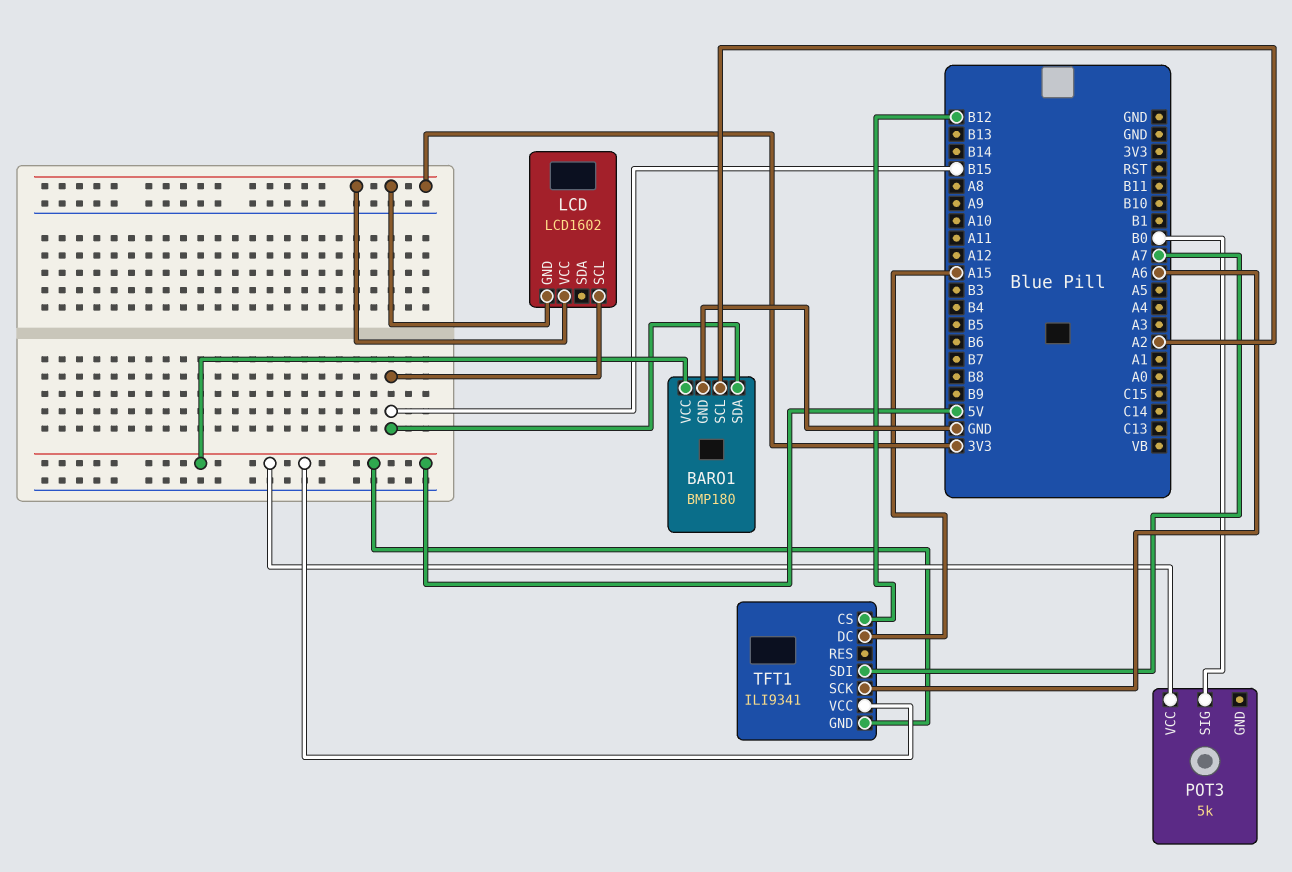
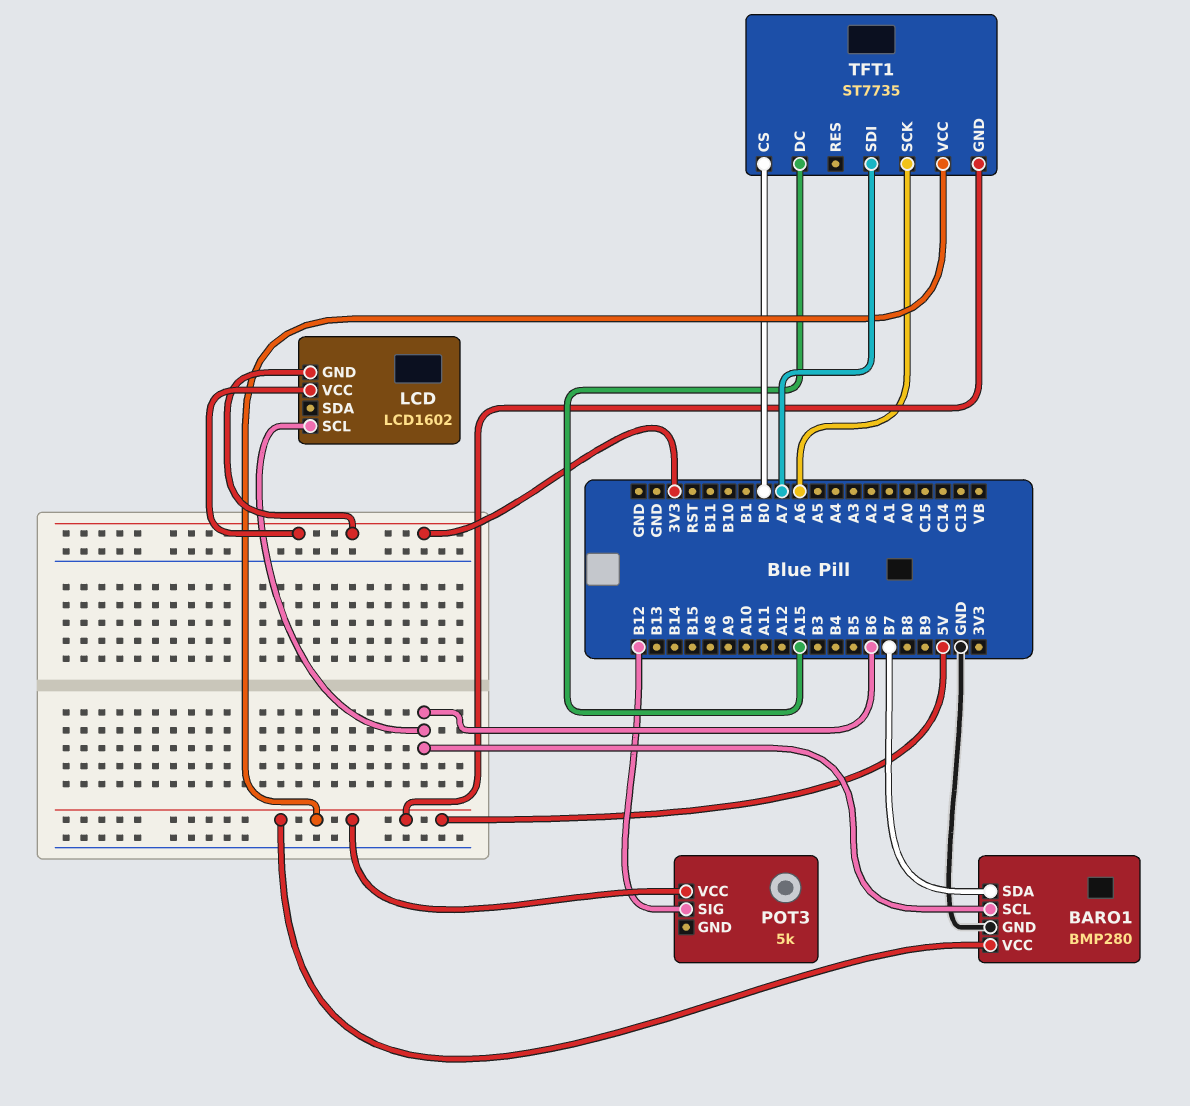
BARO1: BMP180 -> BMP280
BARO1 pin SCL: A2 -> B6
BARO1 pin SDA: B15 -> B7
LCD pin SCL: B15 -> B6
POT3 pin SIG: B0 -> B12
TFT1: ILI9341 -> ST7735
TFT1 pin CS: B12 -> B0

